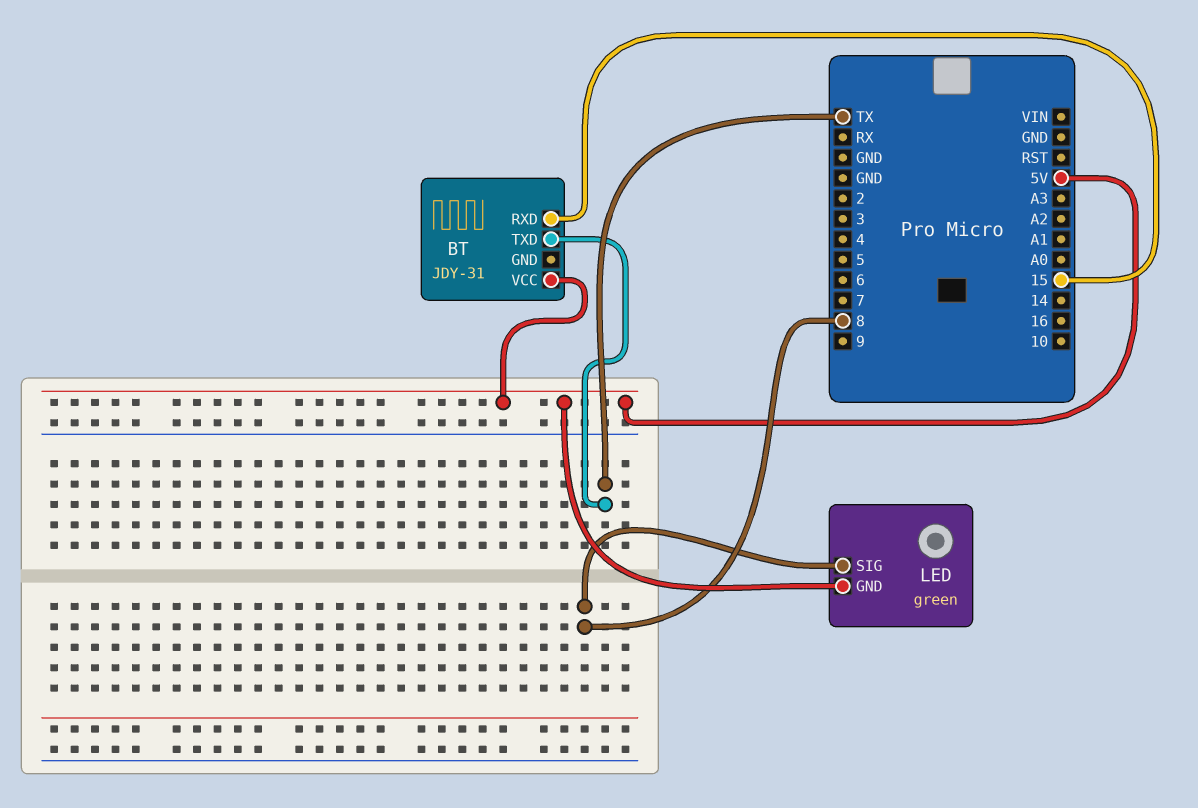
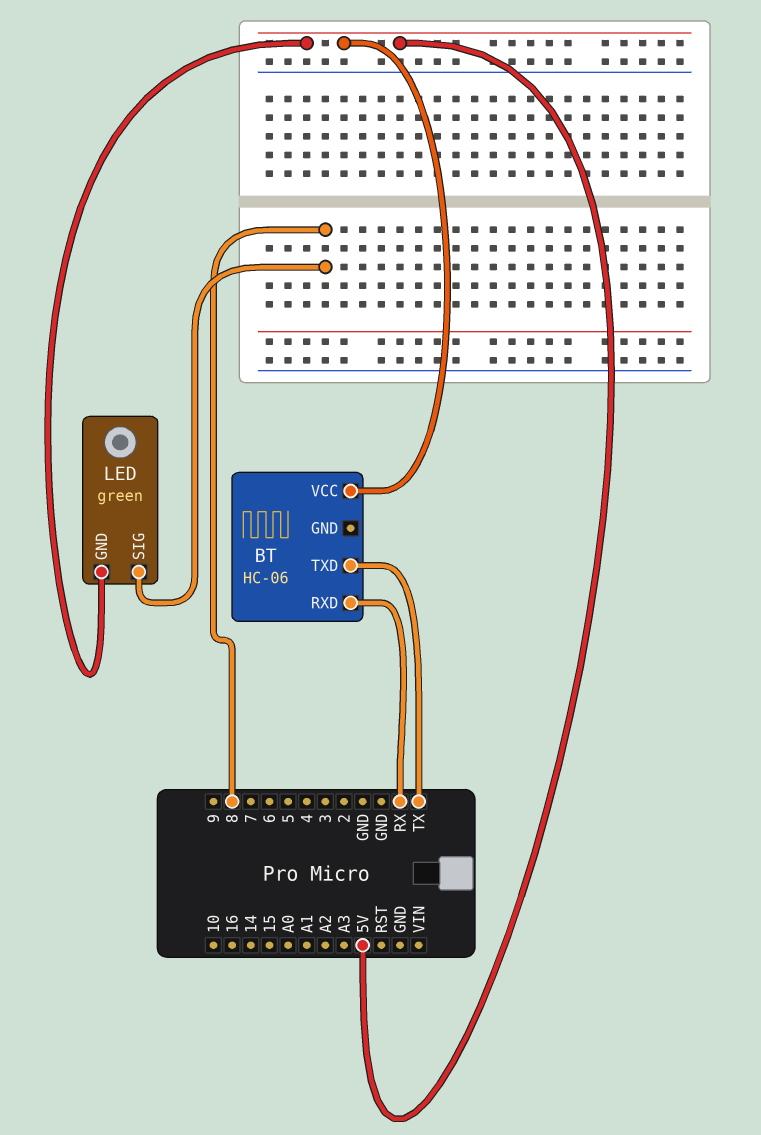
BT: JDY-31 -> HC-06
BT pin RXD: 15 -> RX

